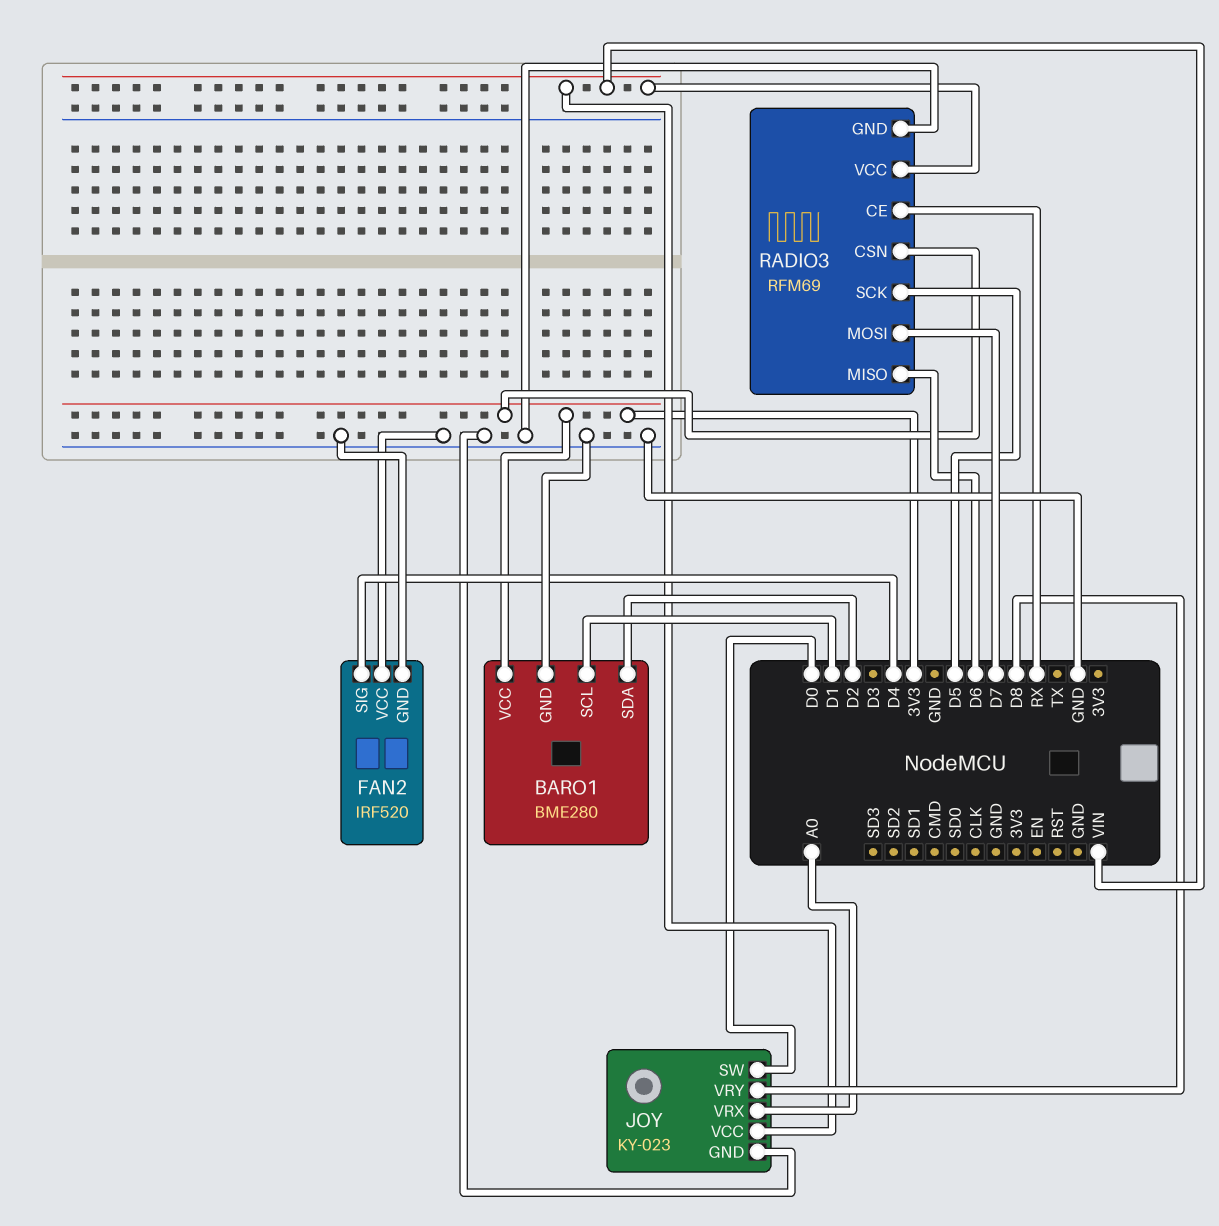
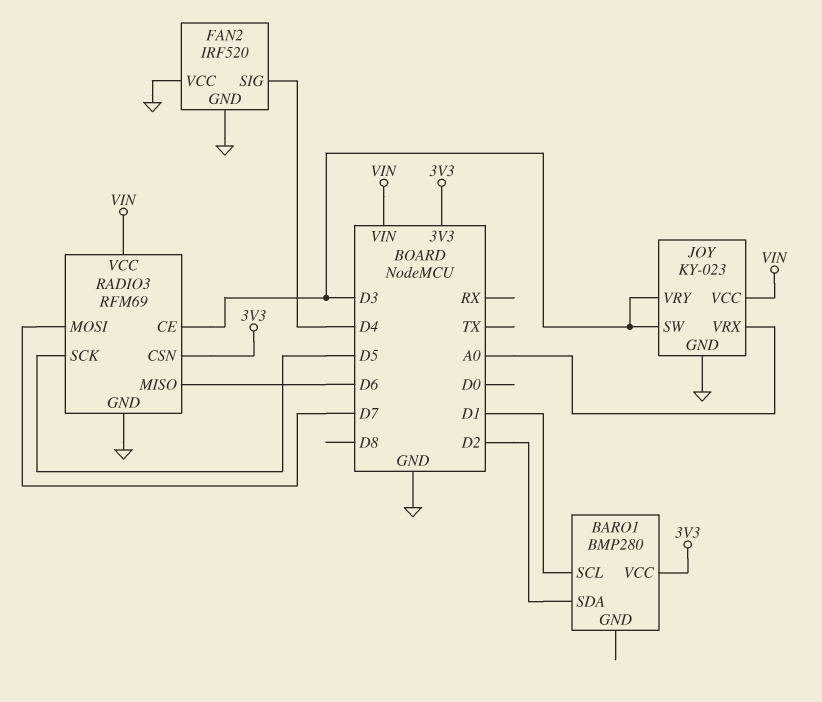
BARO1: BME280 -> BMP280
BARO1 pin GND: GND -> none
JOY pin SW: D0 -> D3
JOY pin VRY: D8 -> D3
RADIO3 pin CE: RX -> D3

